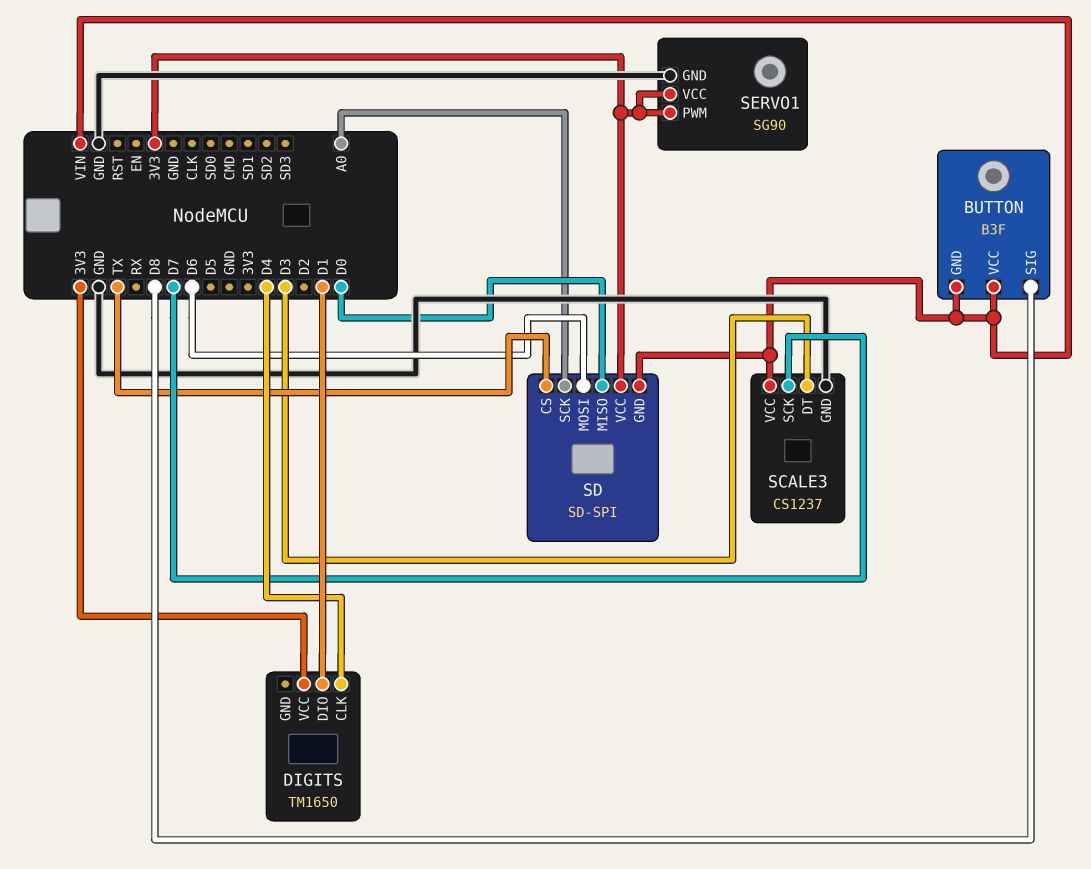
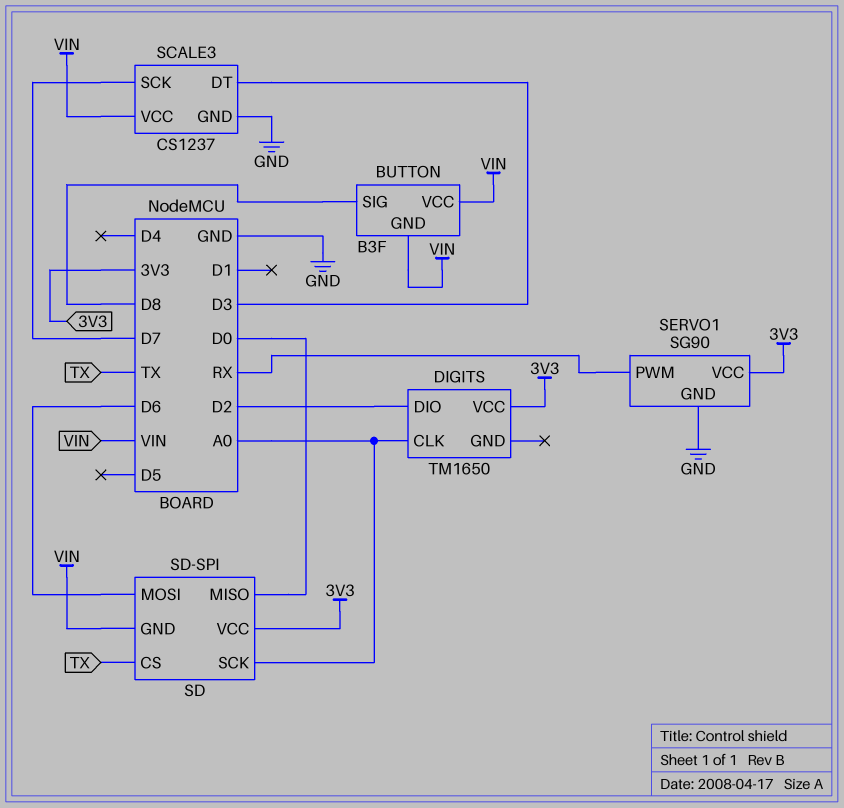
DIGITS pin CLK: D4 -> A0
DIGITS pin DIO: D1 -> D2
SERVO1 pin PWM: 3V3 -> RX

